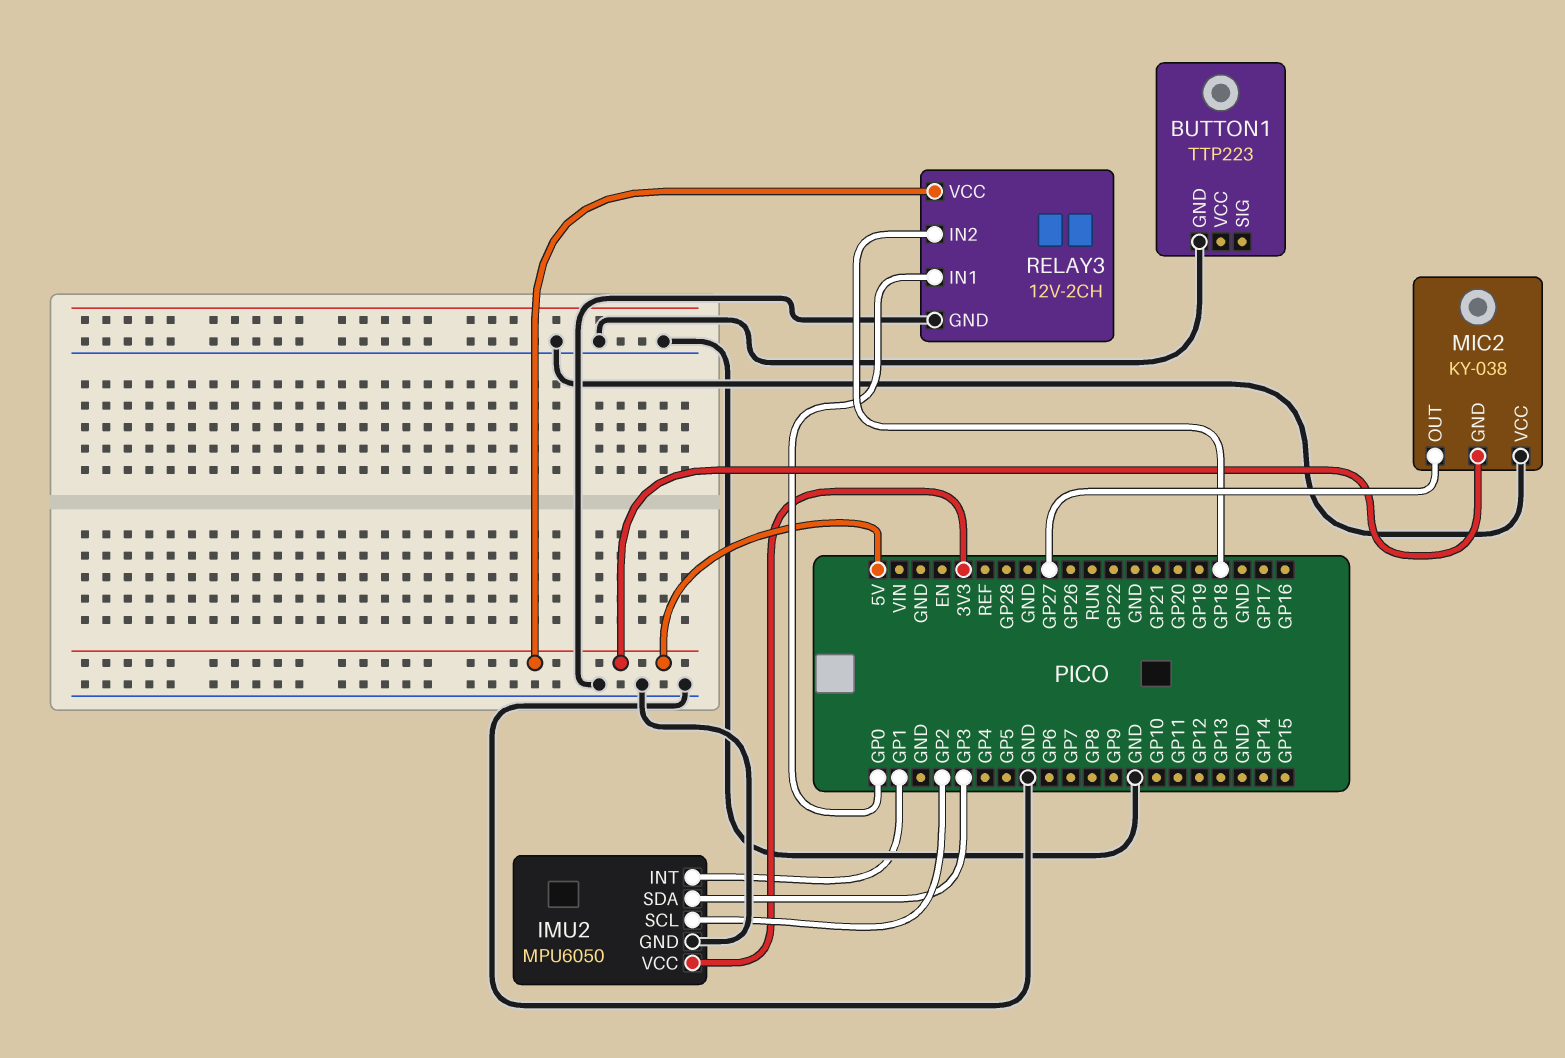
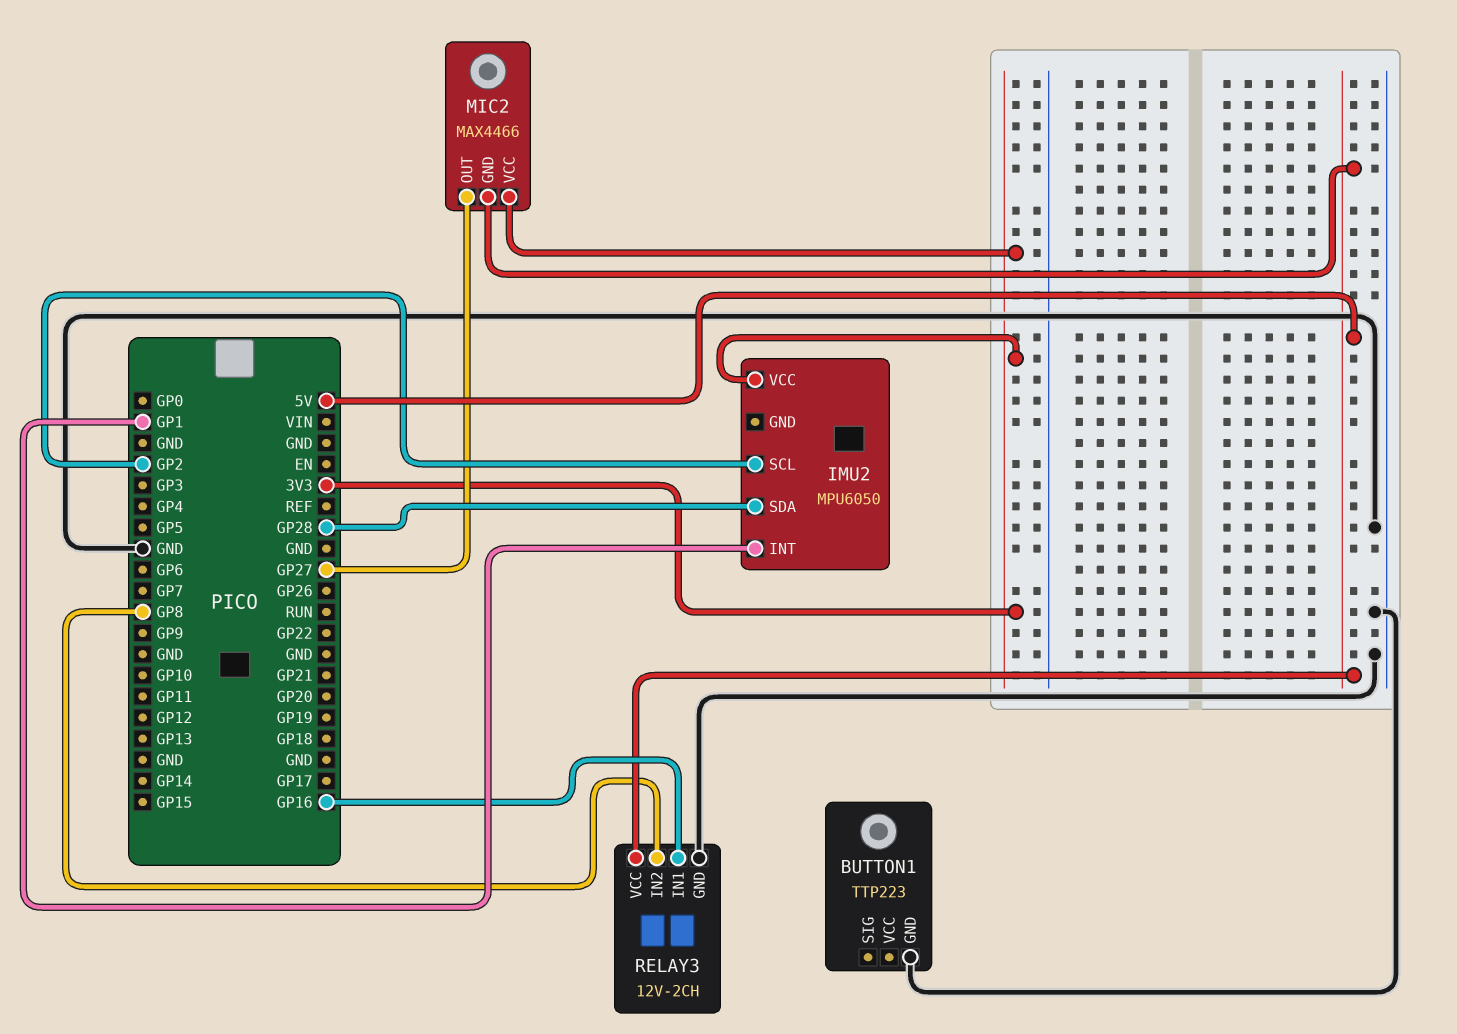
IMU2 pin GND: GND -> none
IMU2 pin SDA: GP3 -> GP28
MIC2: KY-038 -> MAX4466
MIC2 pin VCC: GND -> 3V3
RELAY3 pin IN1: GP0 -> GP16
RELAY3 pin IN2: GP18 -> GP8

